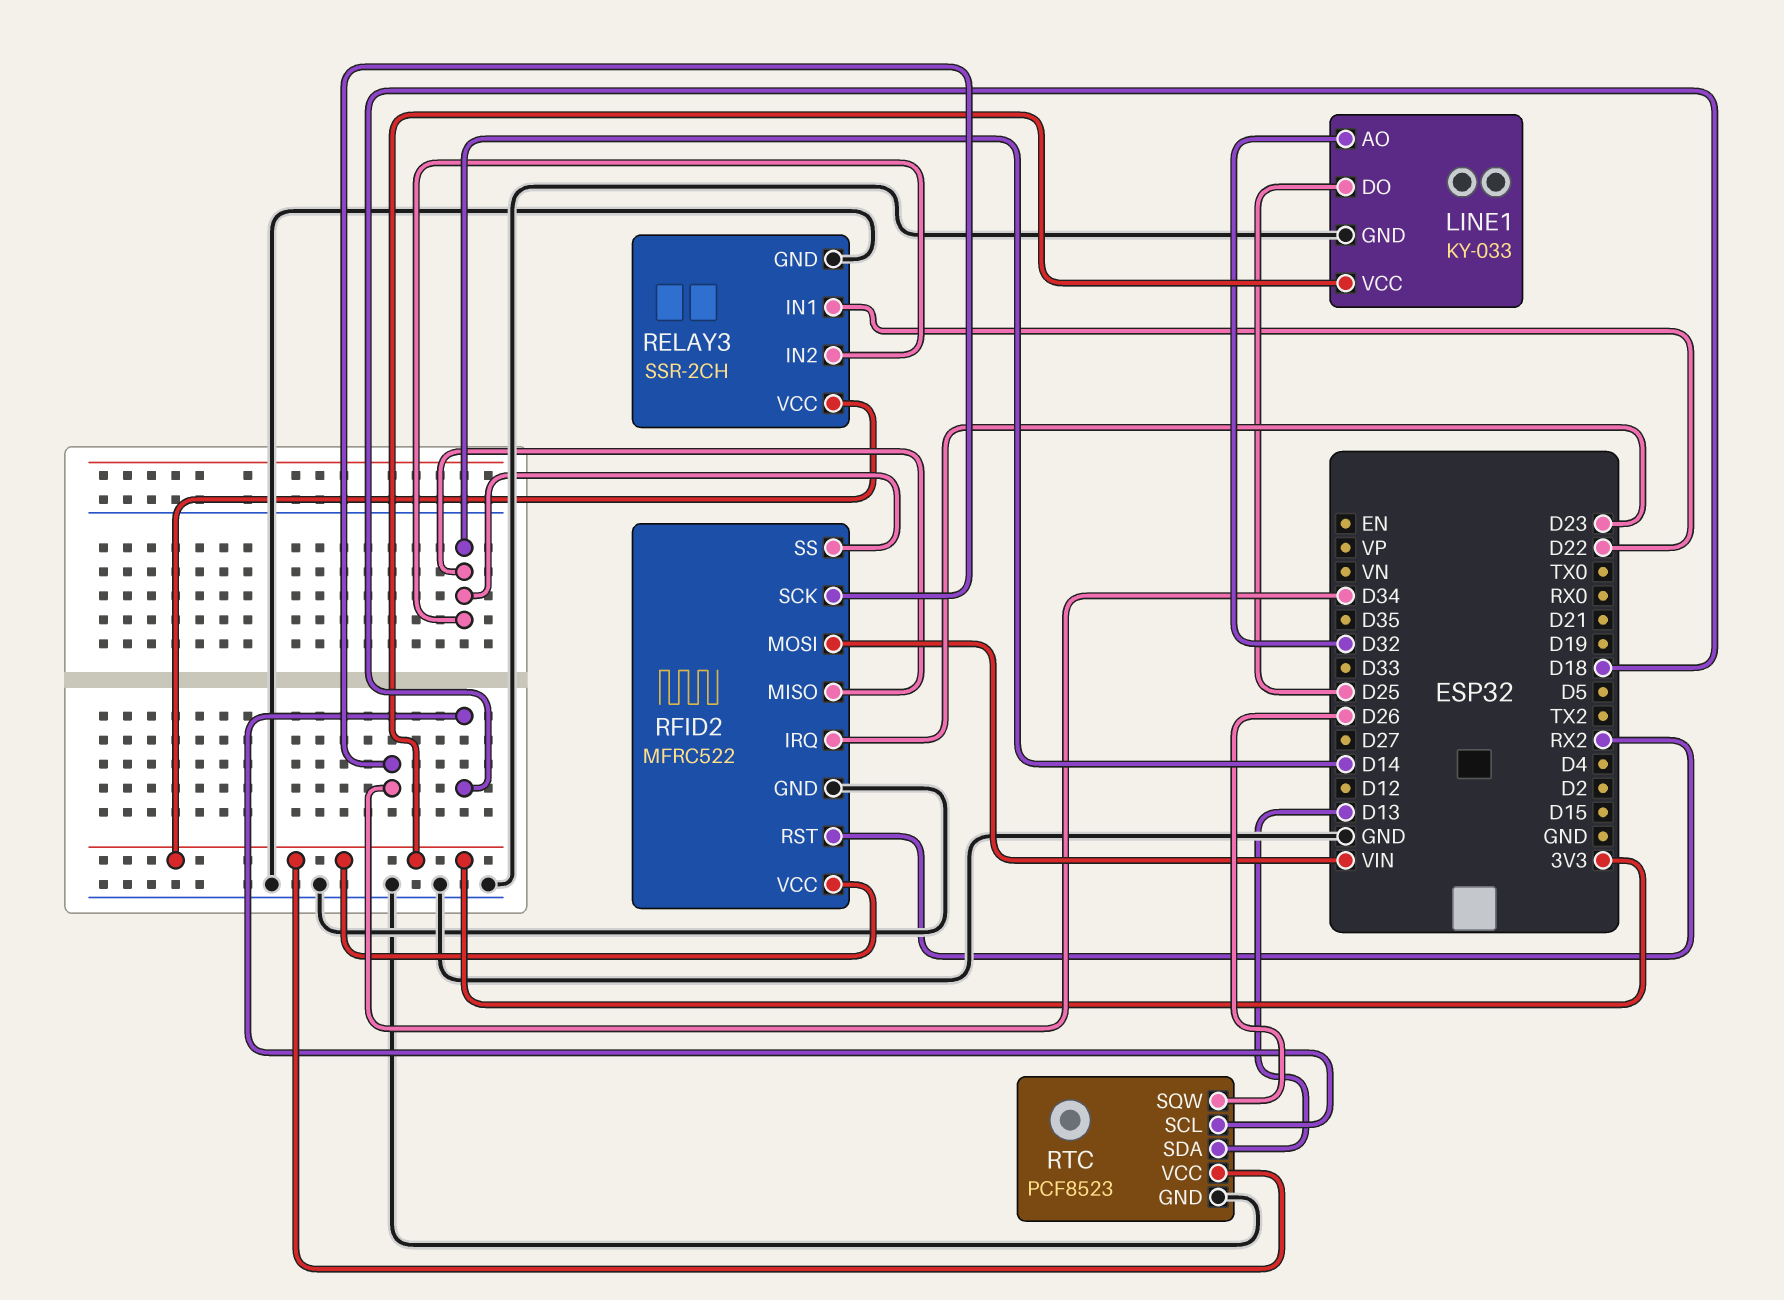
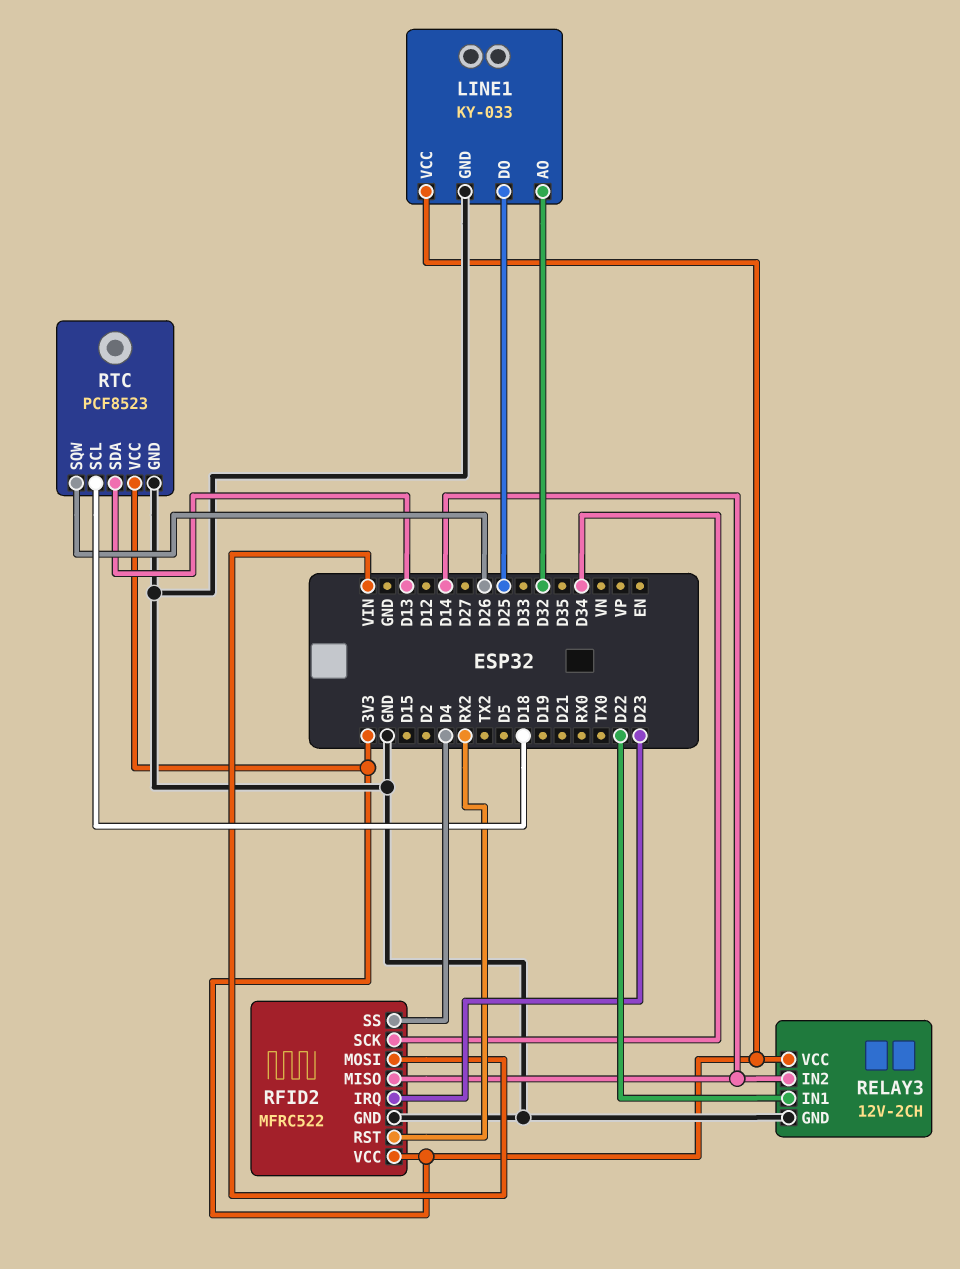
RELAY3: SSR-2CH -> 12V-2CH
RFID2 pin SS: D14 -> D4

